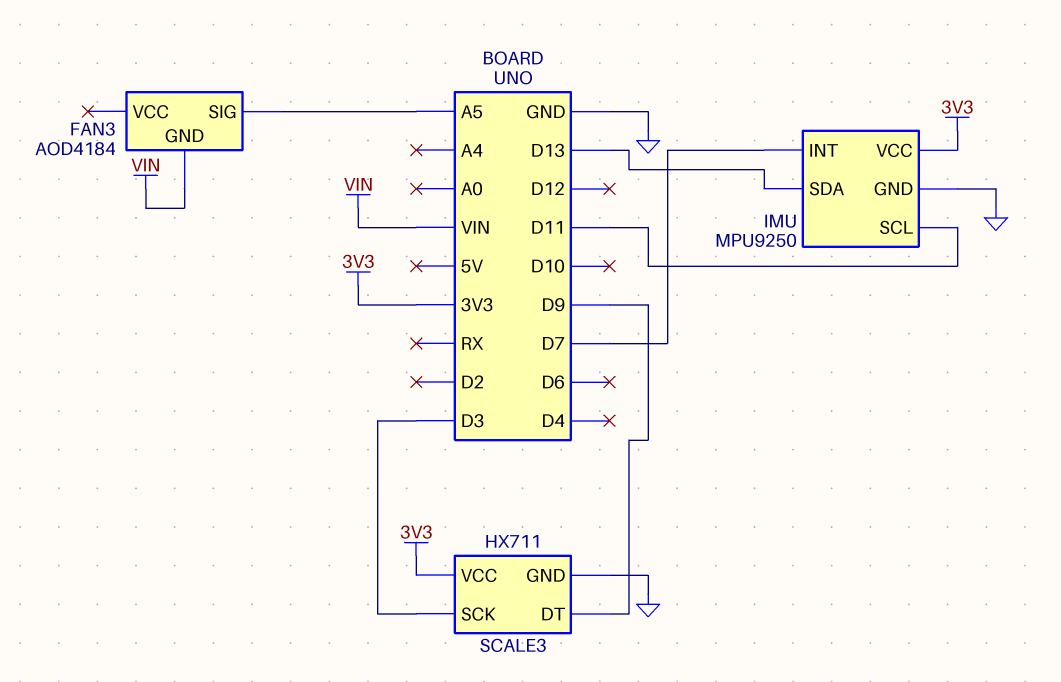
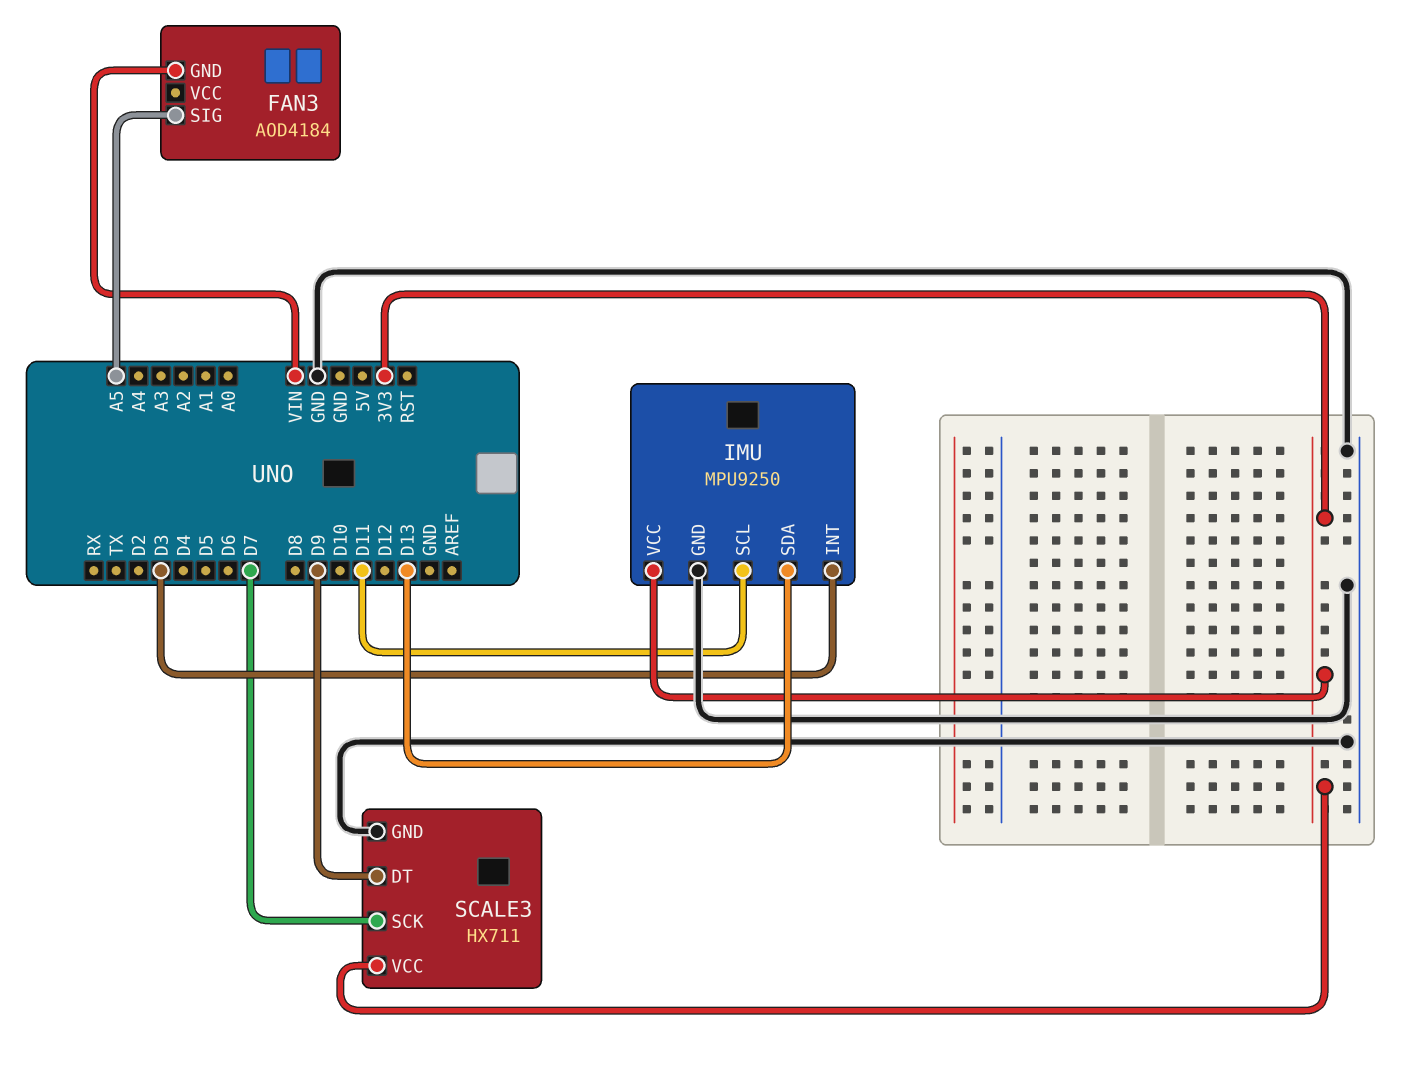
IMU pin INT: D7 -> D3
SCALE3 pin SCK: D3 -> D7

